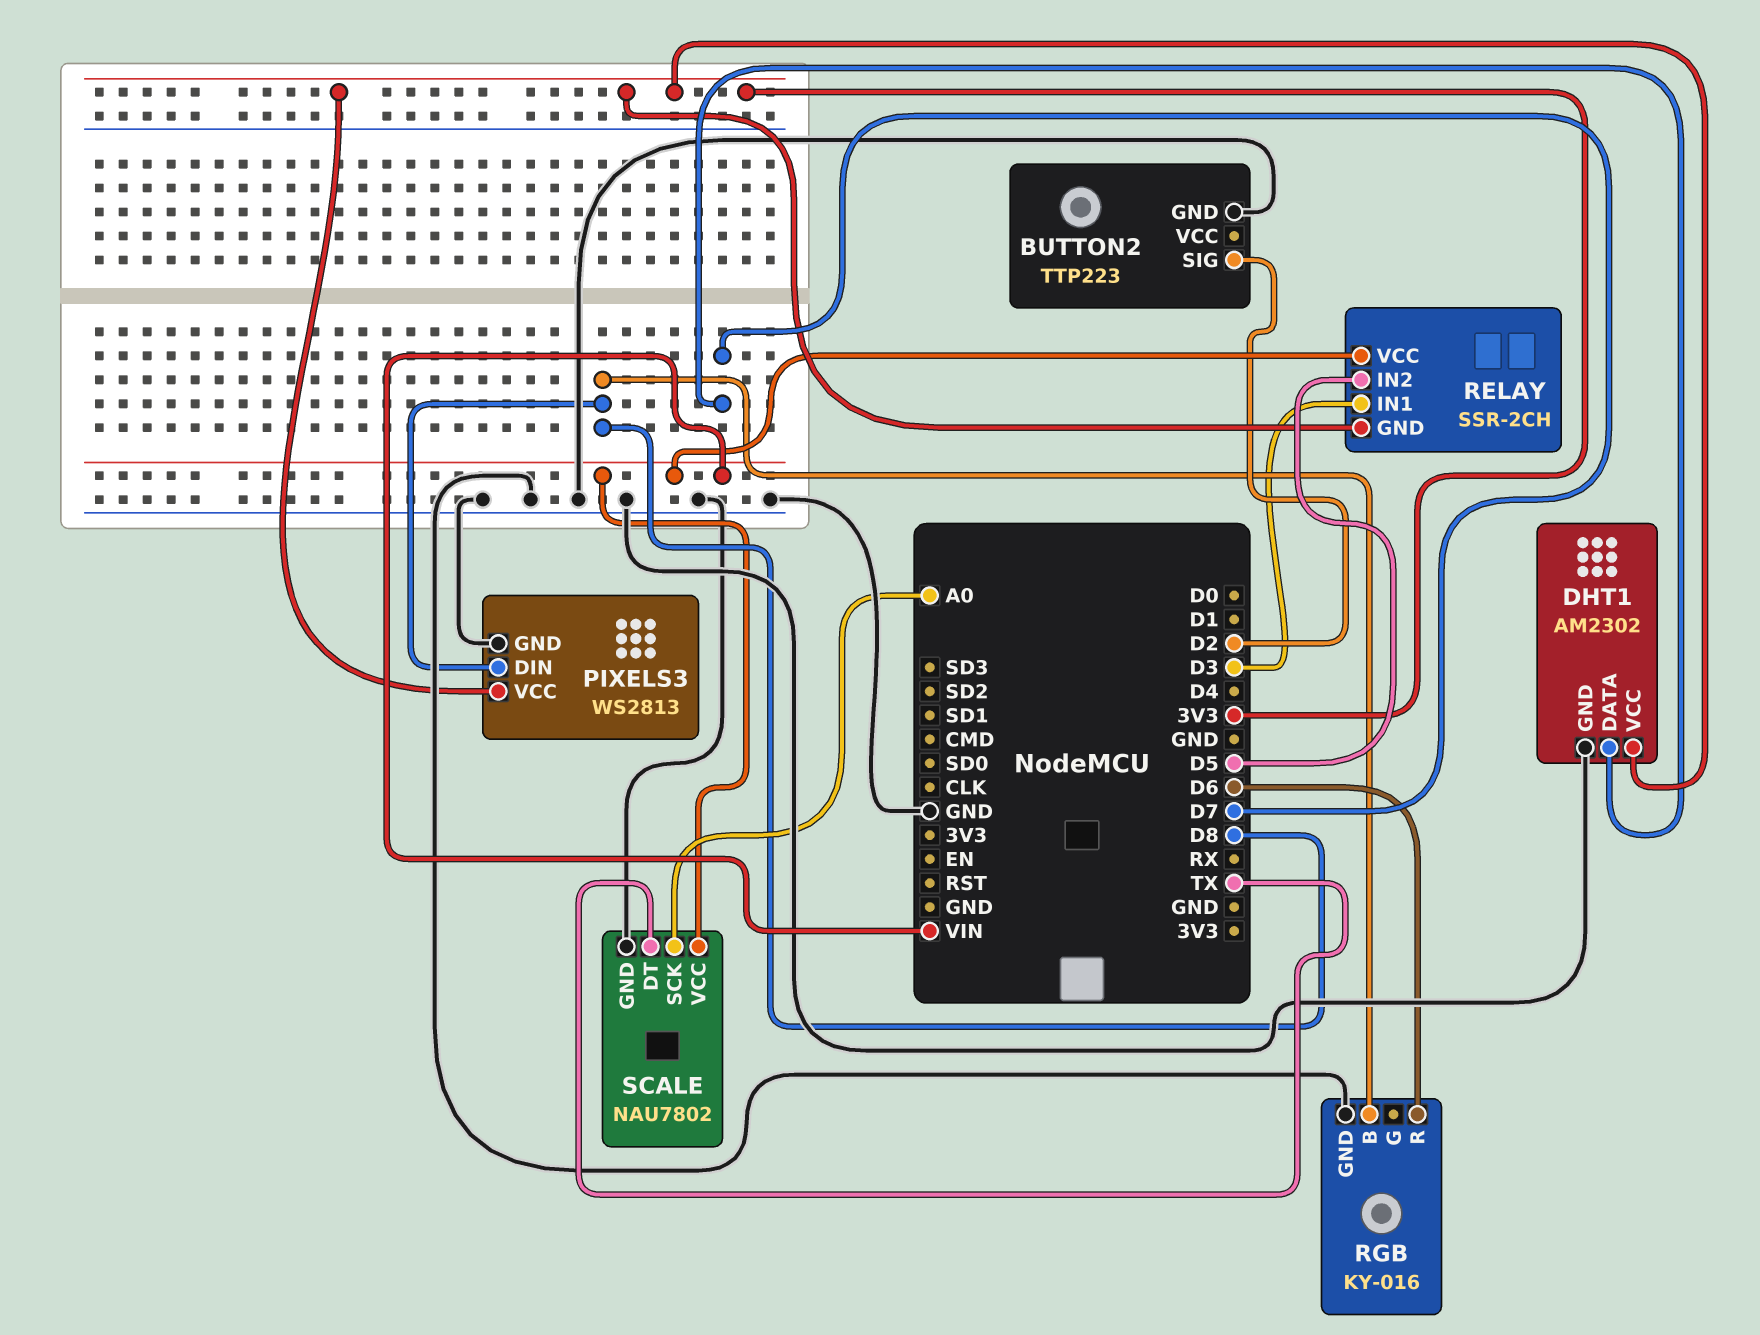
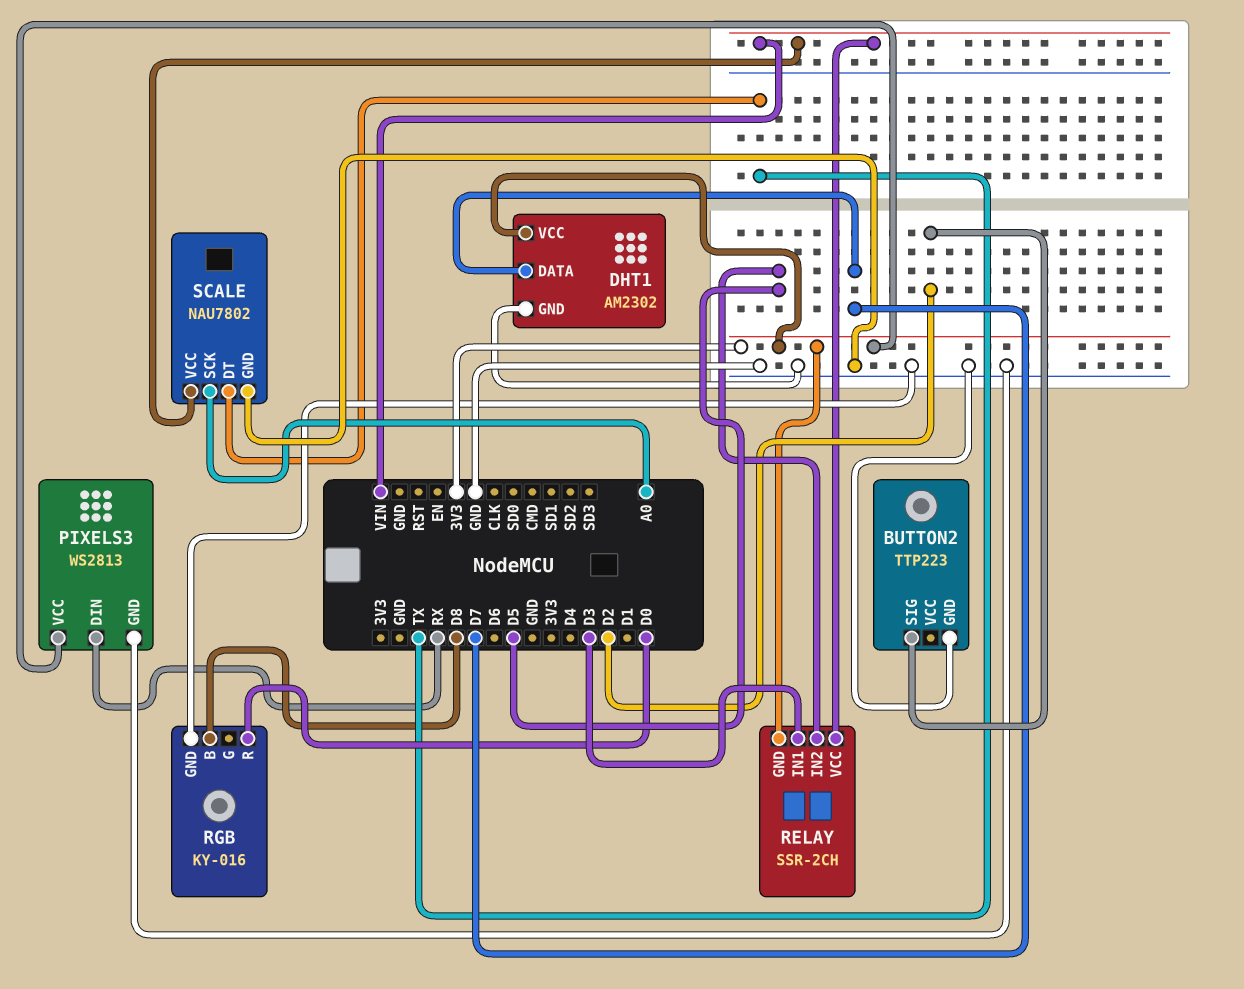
PIXELS3 pin DIN: D8 -> RX
RGB pin R: D6 -> D0

